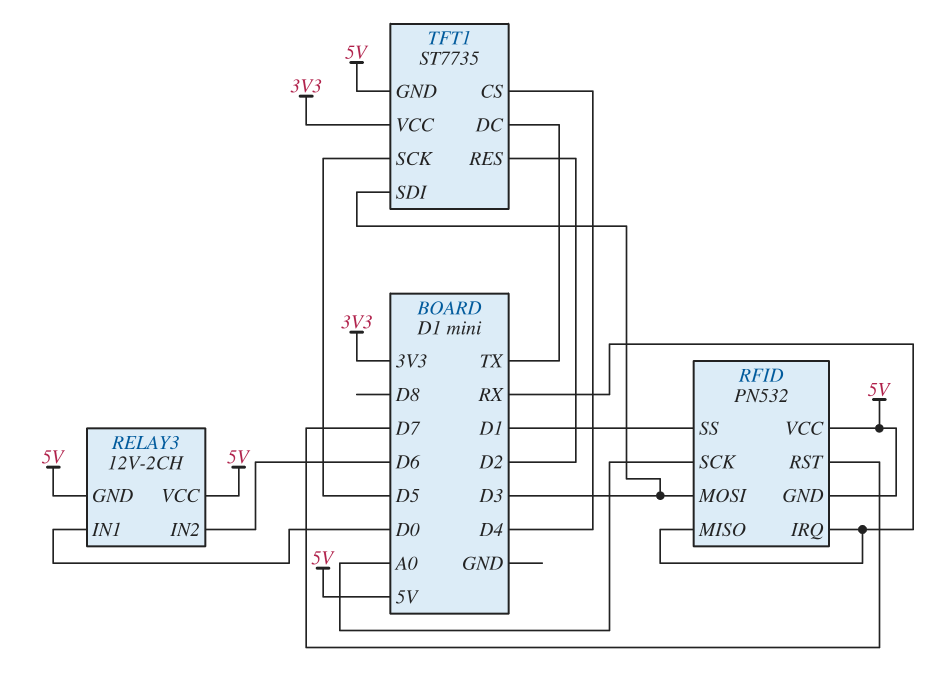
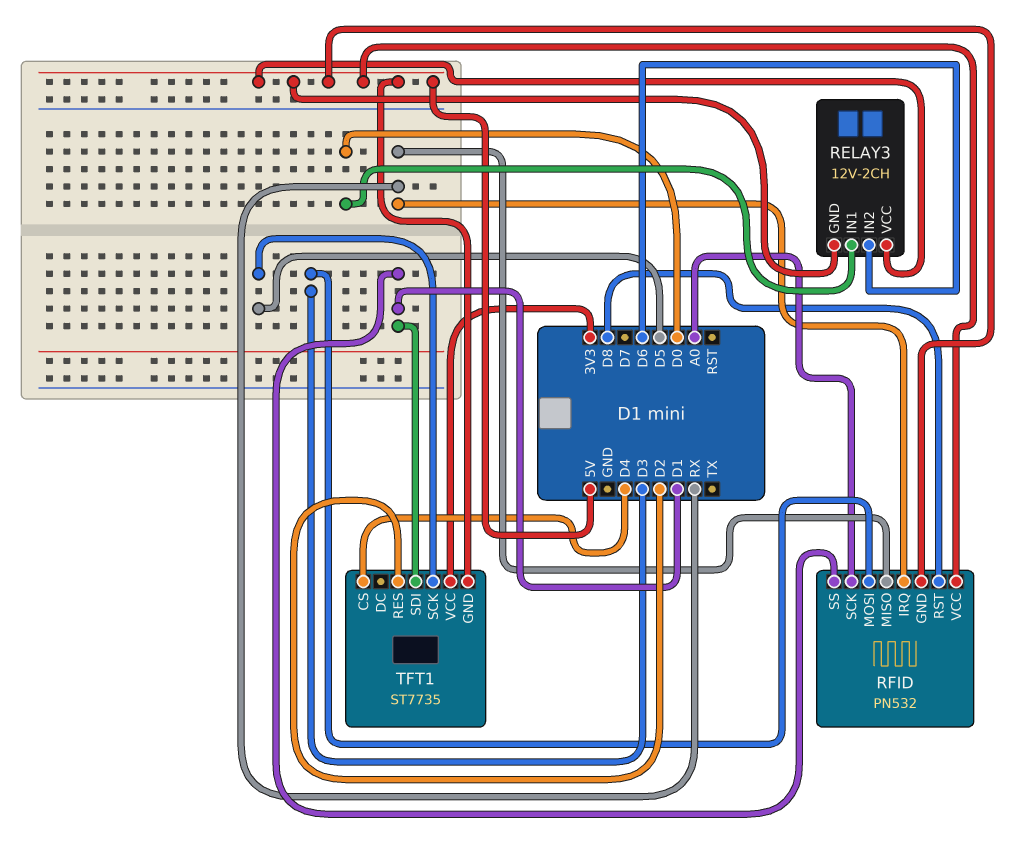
RFID pin RST: D7 -> D8
TFT1 pin DC: TX -> none
TFT1 pin SDI: D3 -> D1

